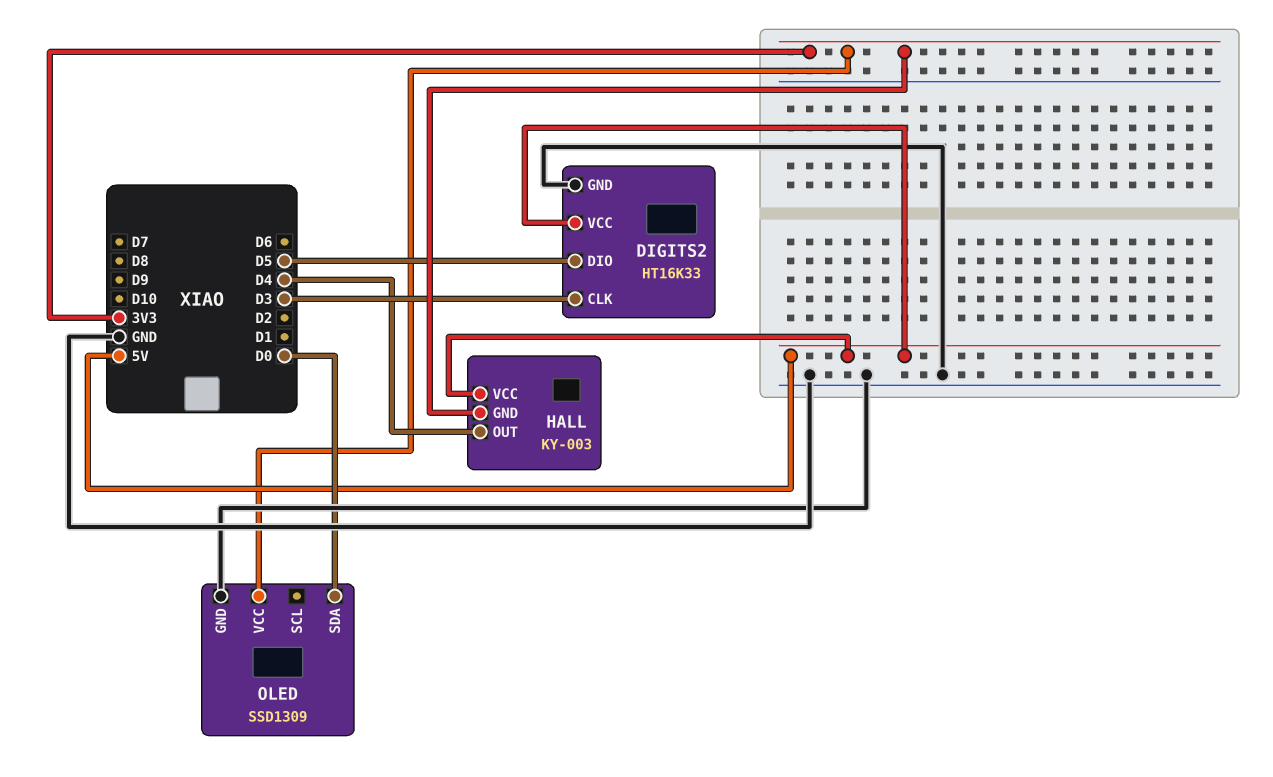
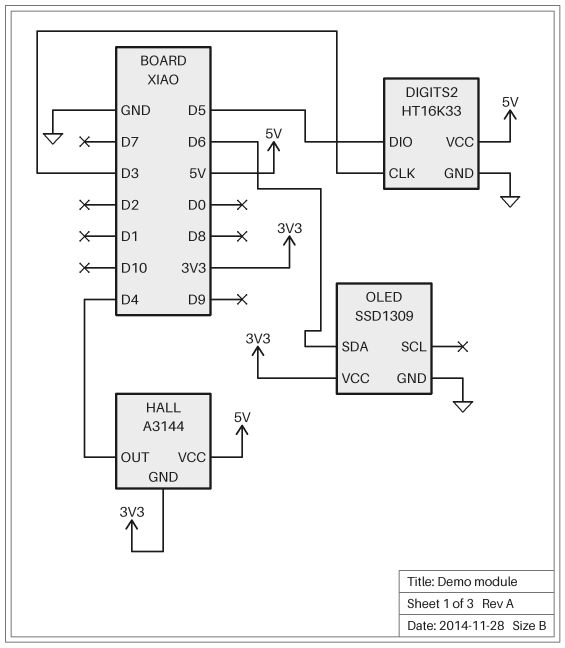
HALL: KY-003 -> A3144
OLED pin SDA: D0 -> D6

